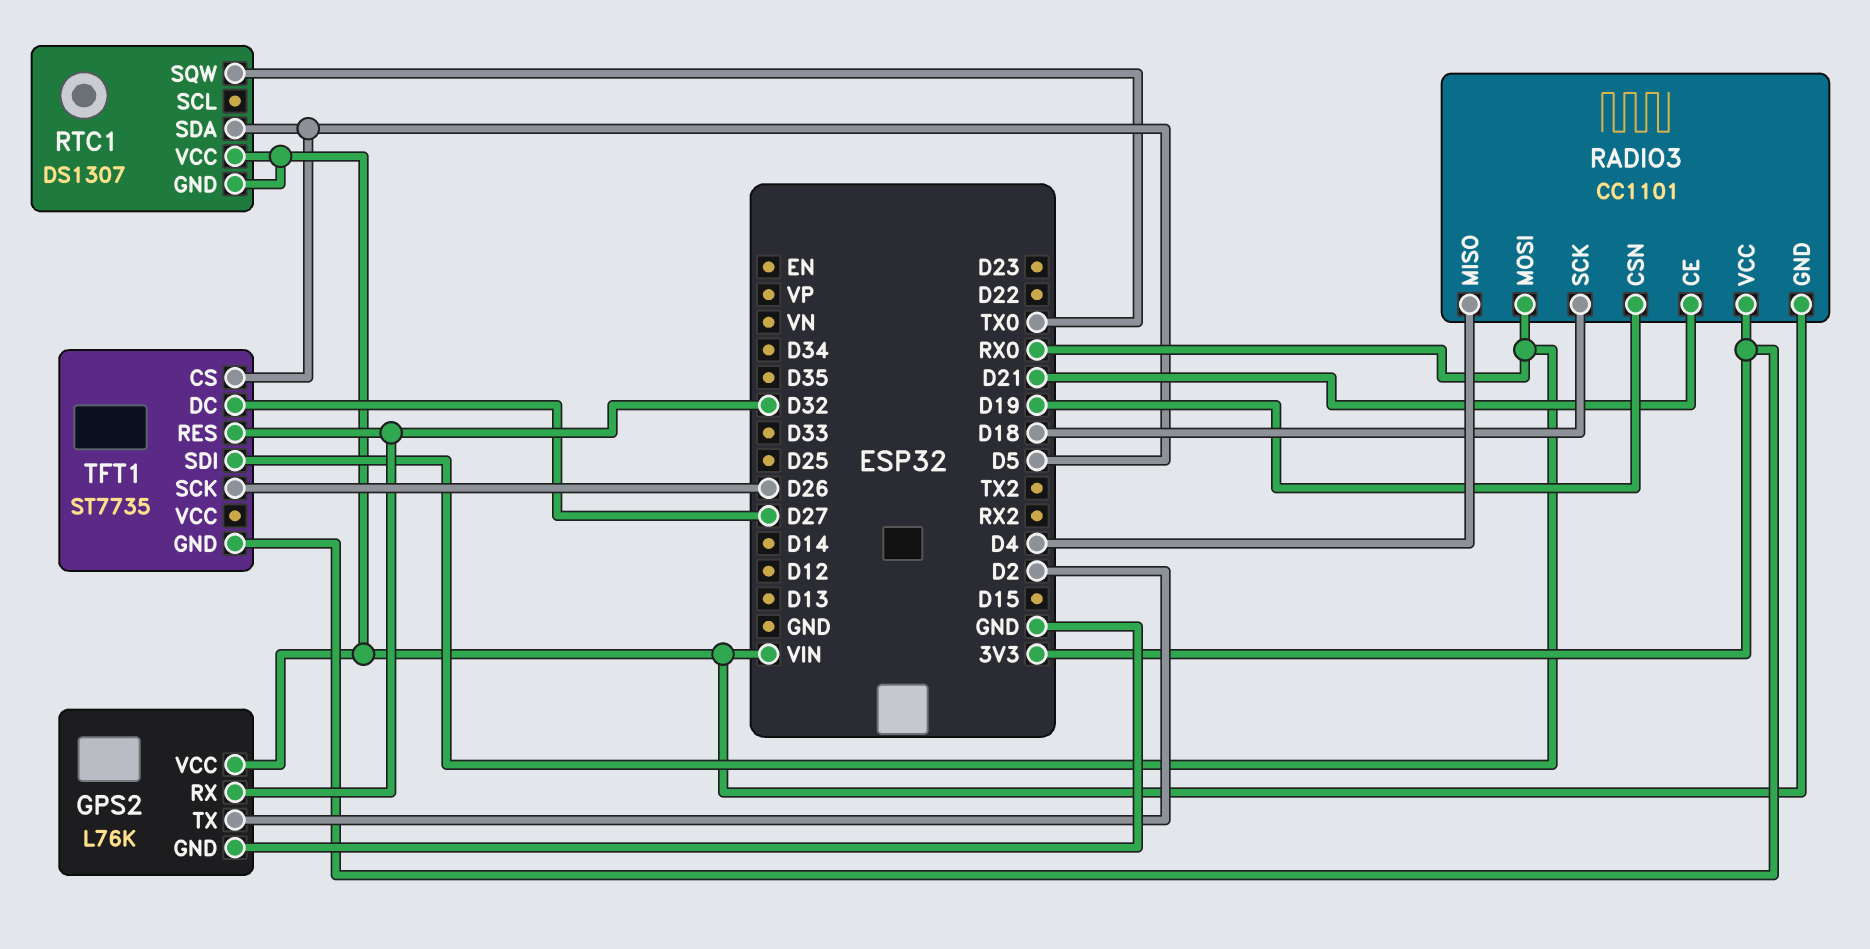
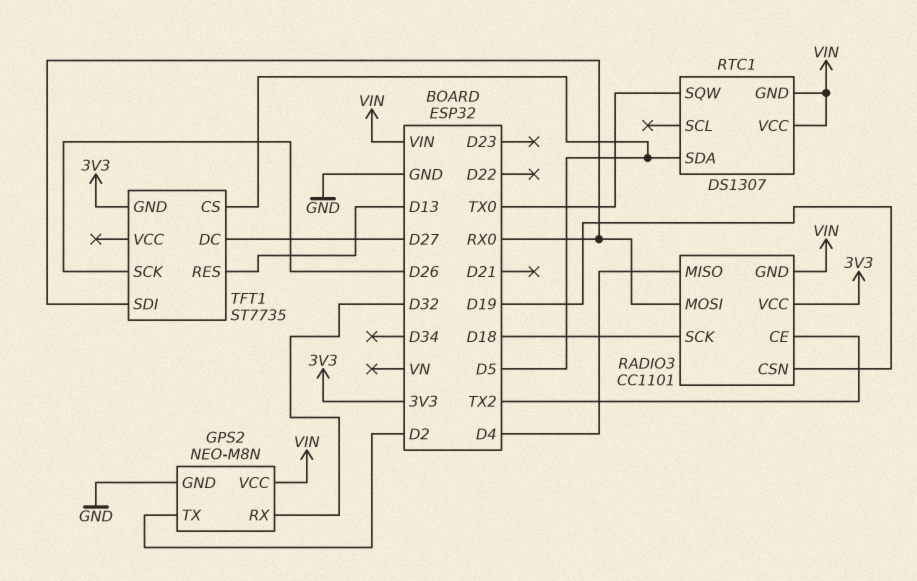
GPS2: L76K -> NEO-M8N
RADIO3 pin CE: D21 -> TX2
TFT1 pin RES: D32 -> D13

